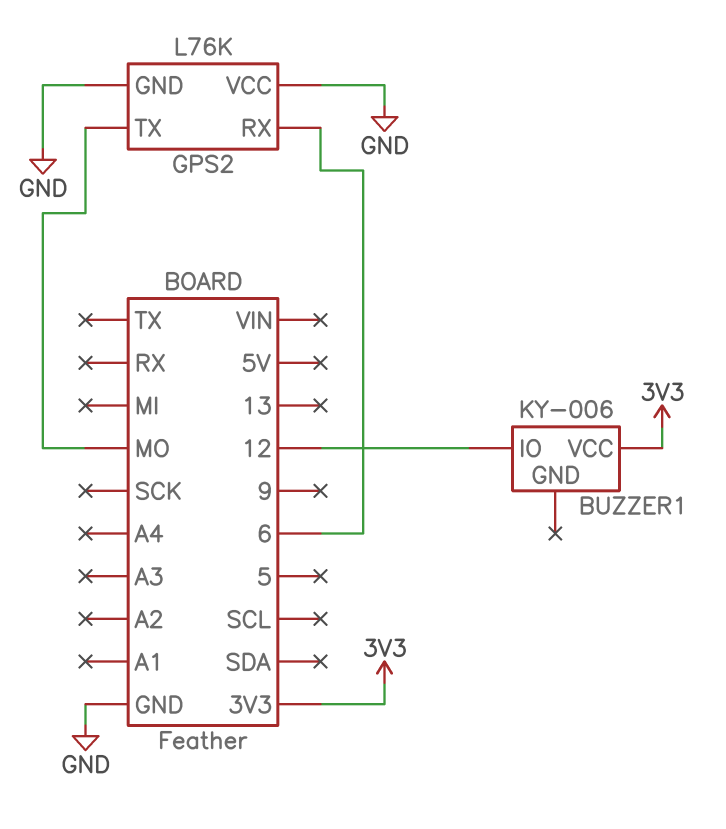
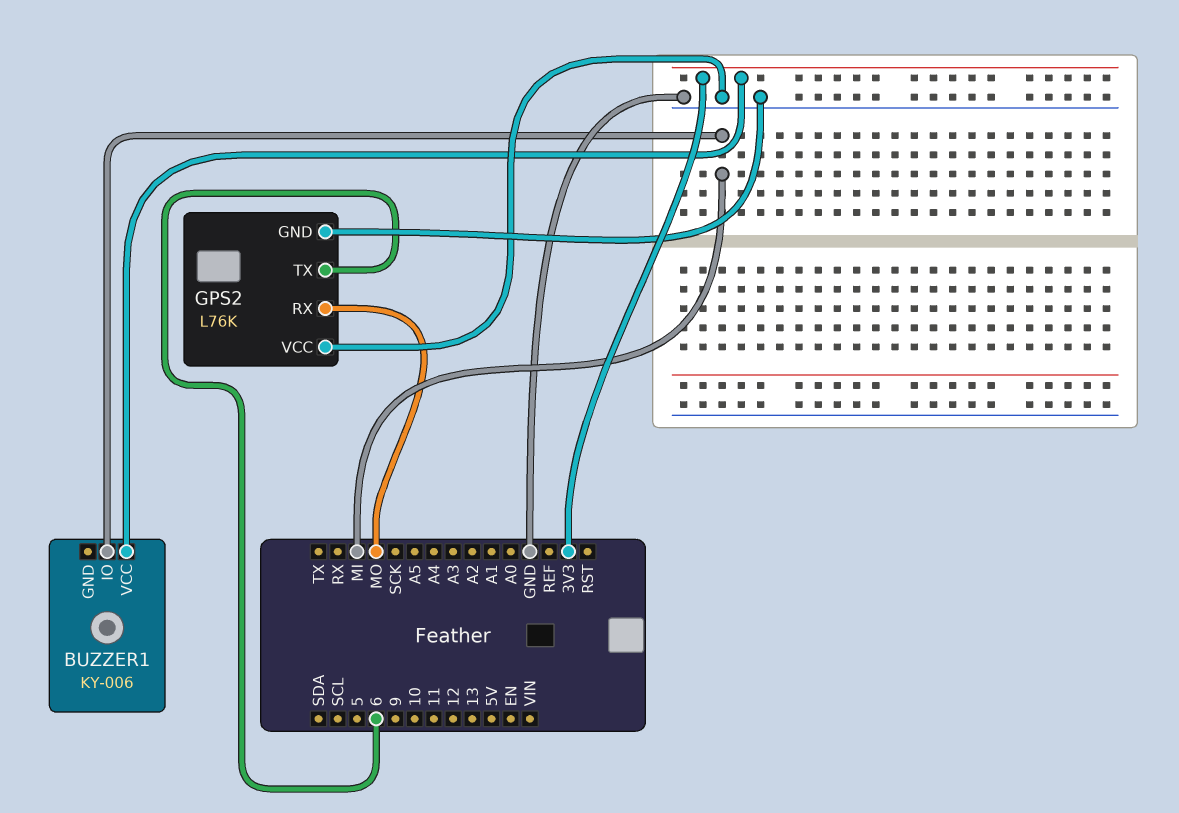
BUZZER1 pin IO: 12 -> MI
GPS2 pin RX: 6 -> MO
GPS2 pin TX: MO -> 6

